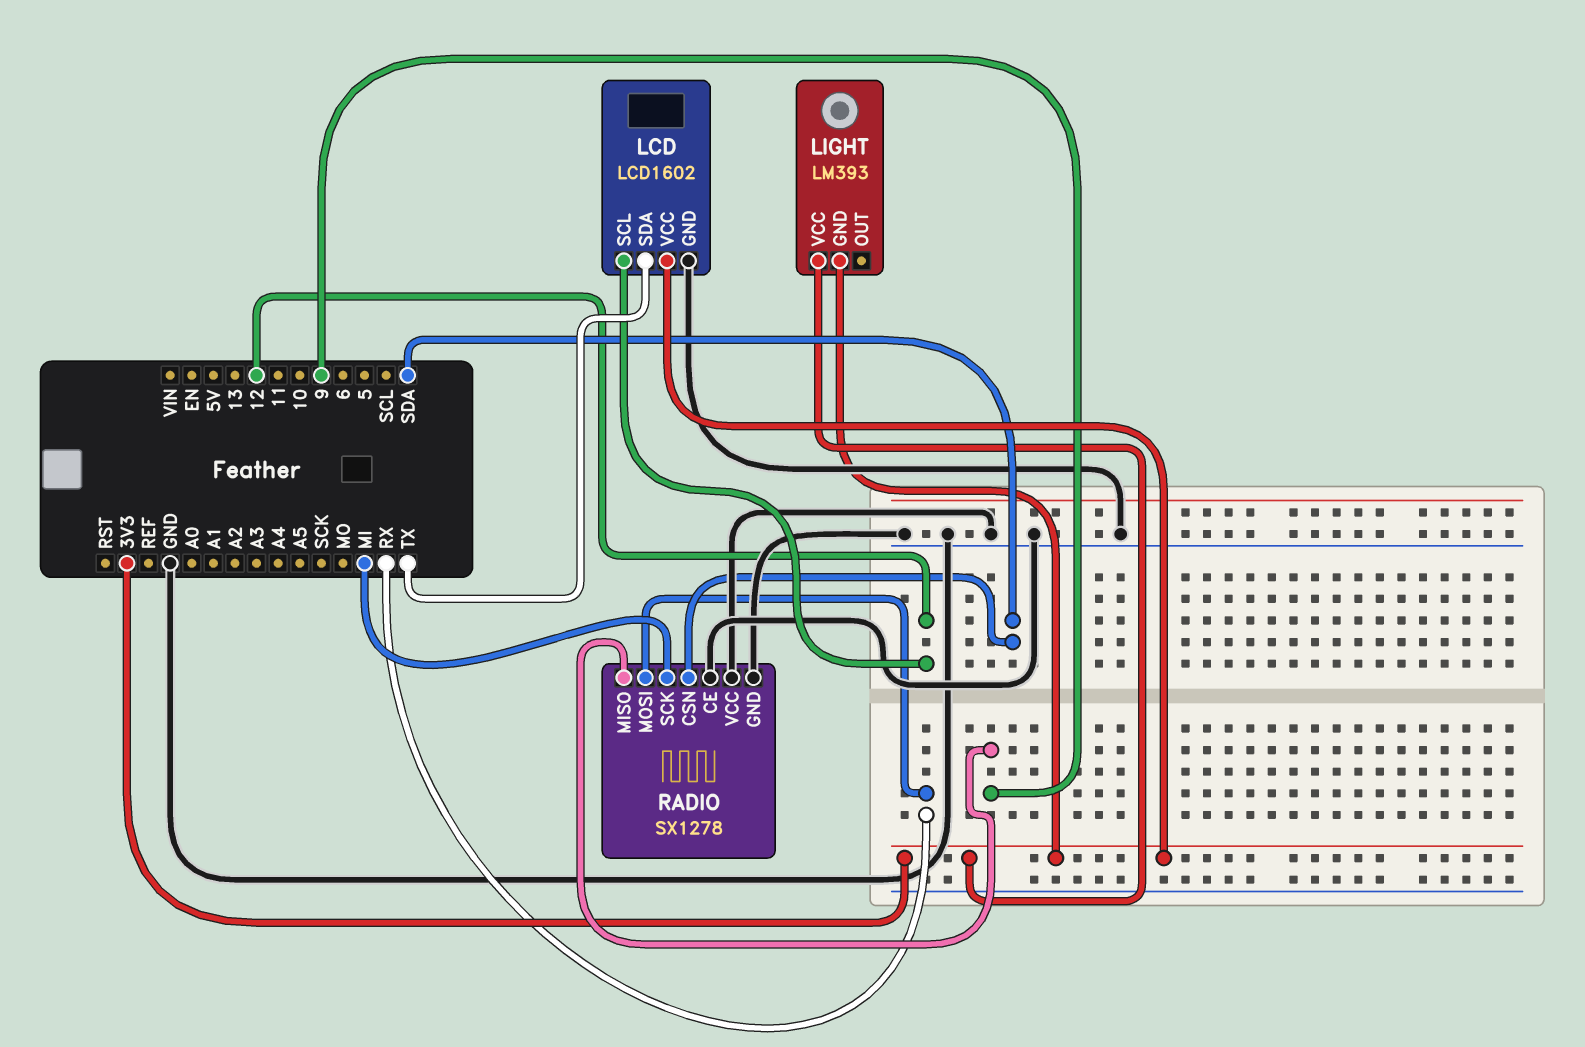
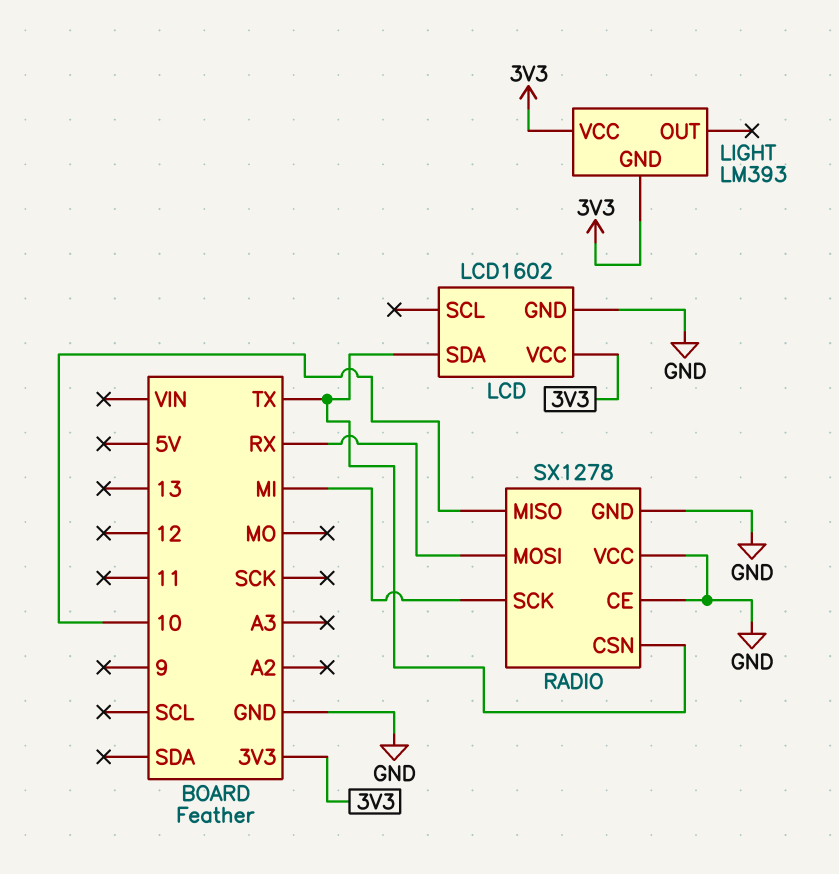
LCD pin SCL: 12 -> none
RADIO pin CSN: SDA -> TX
RADIO pin MISO: 9 -> 10

